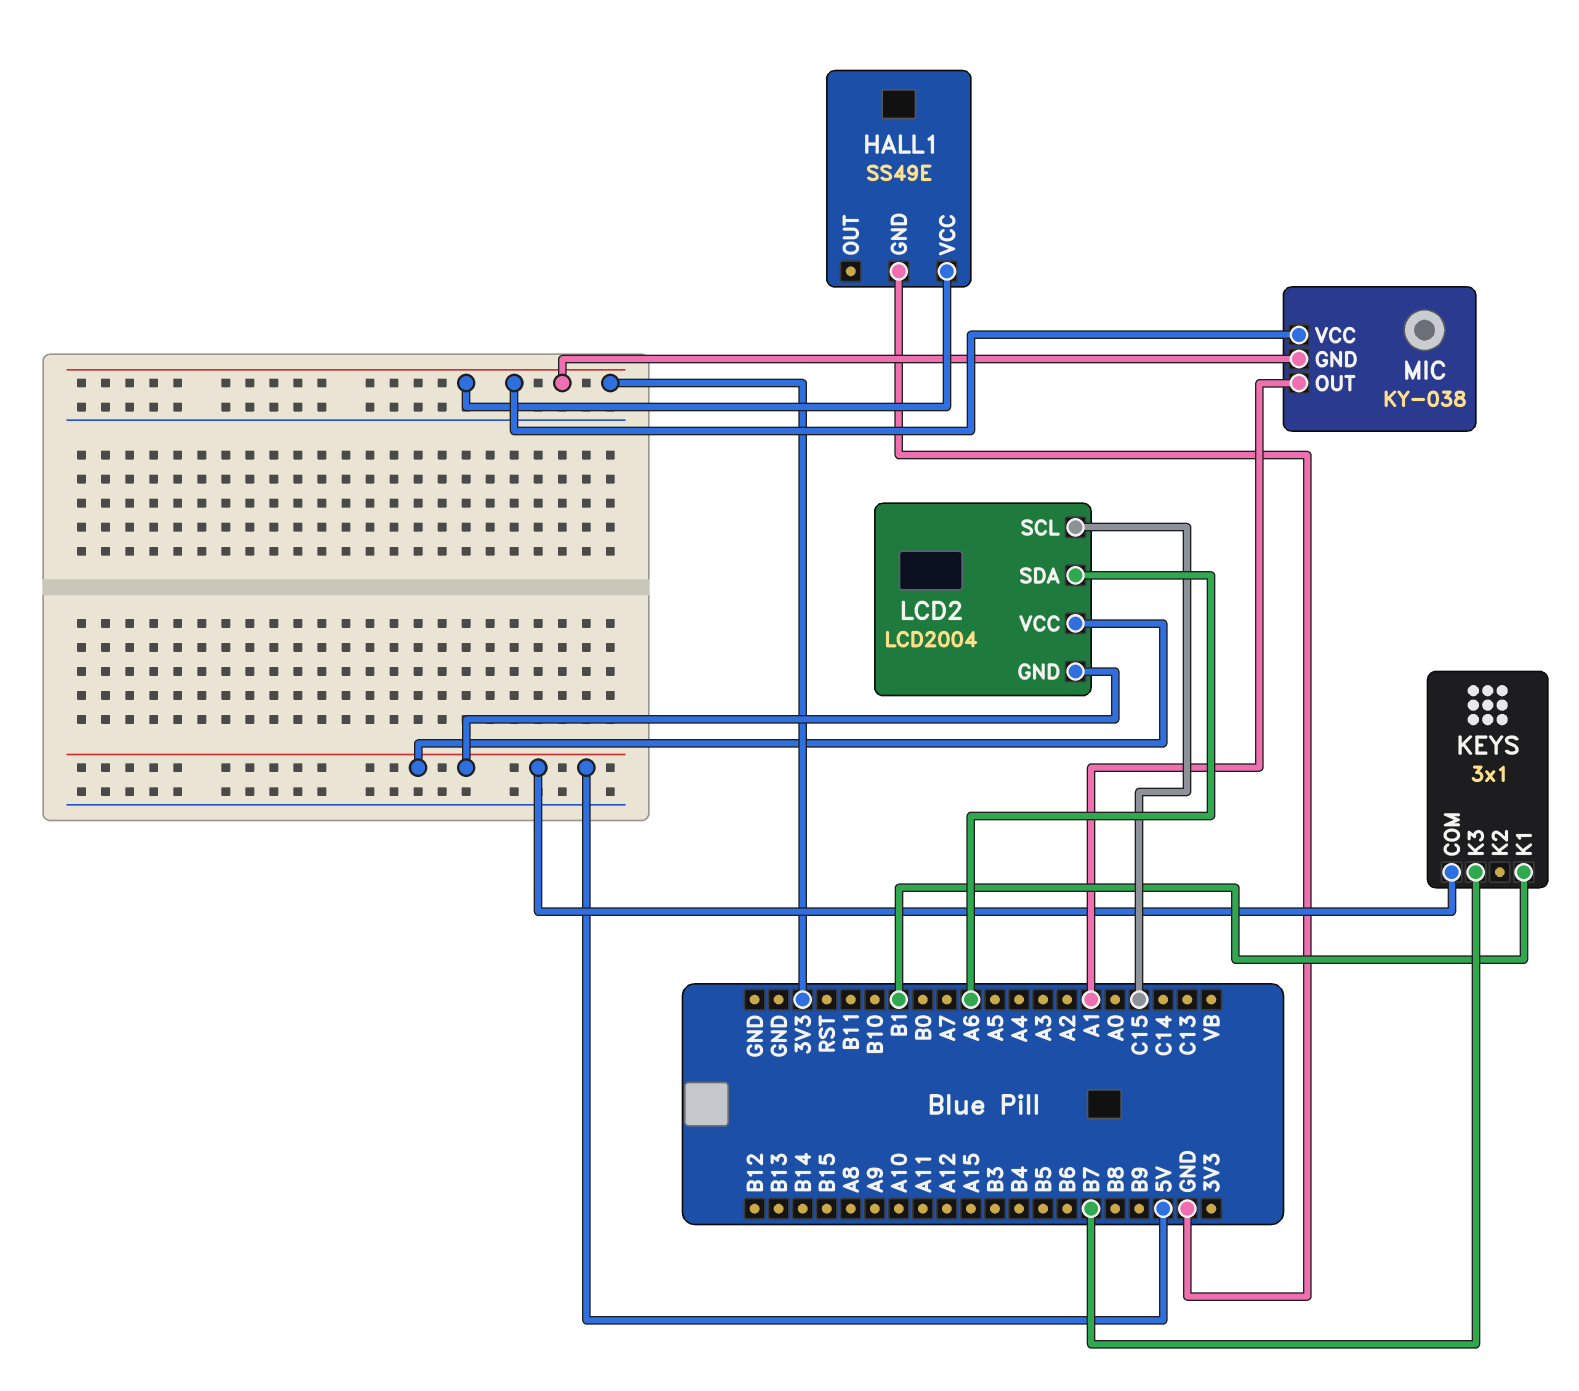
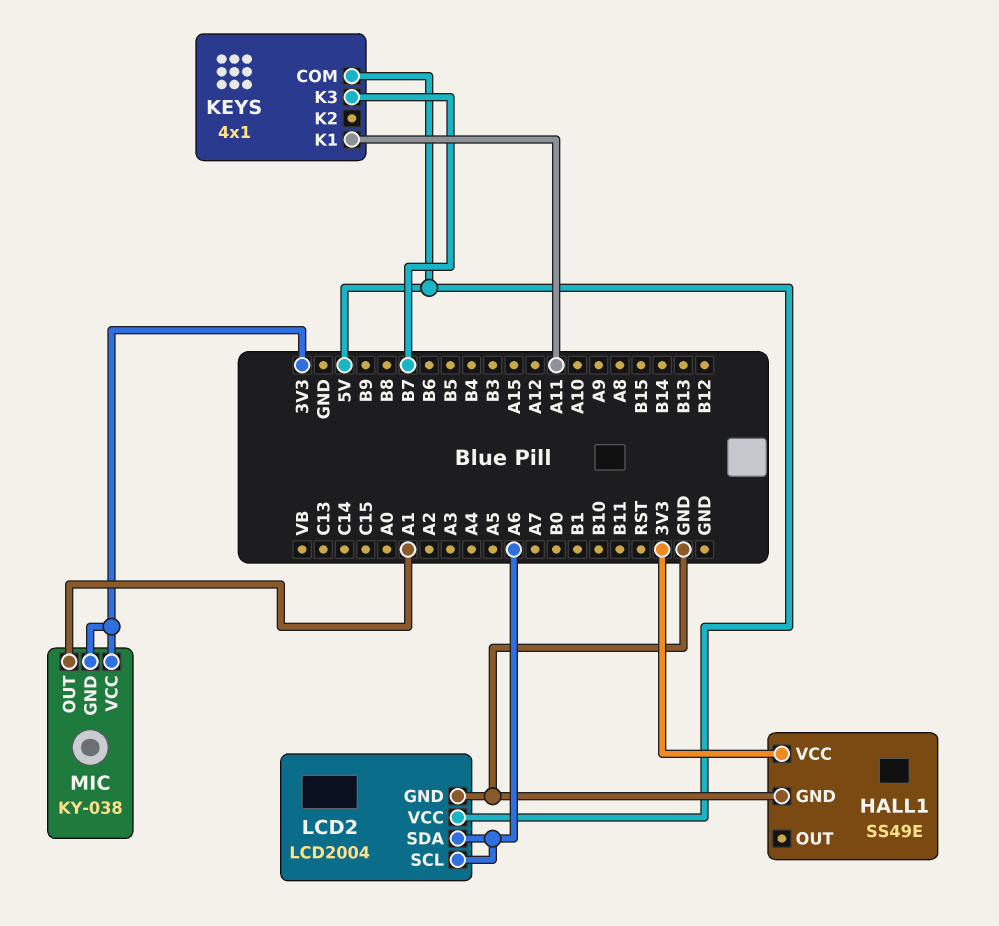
KEYS: 3x1 -> 4x1
KEYS pin K1: B1 -> A11
LCD2 pin GND: 5V -> GND
LCD2 pin SCL: C15 -> A6

